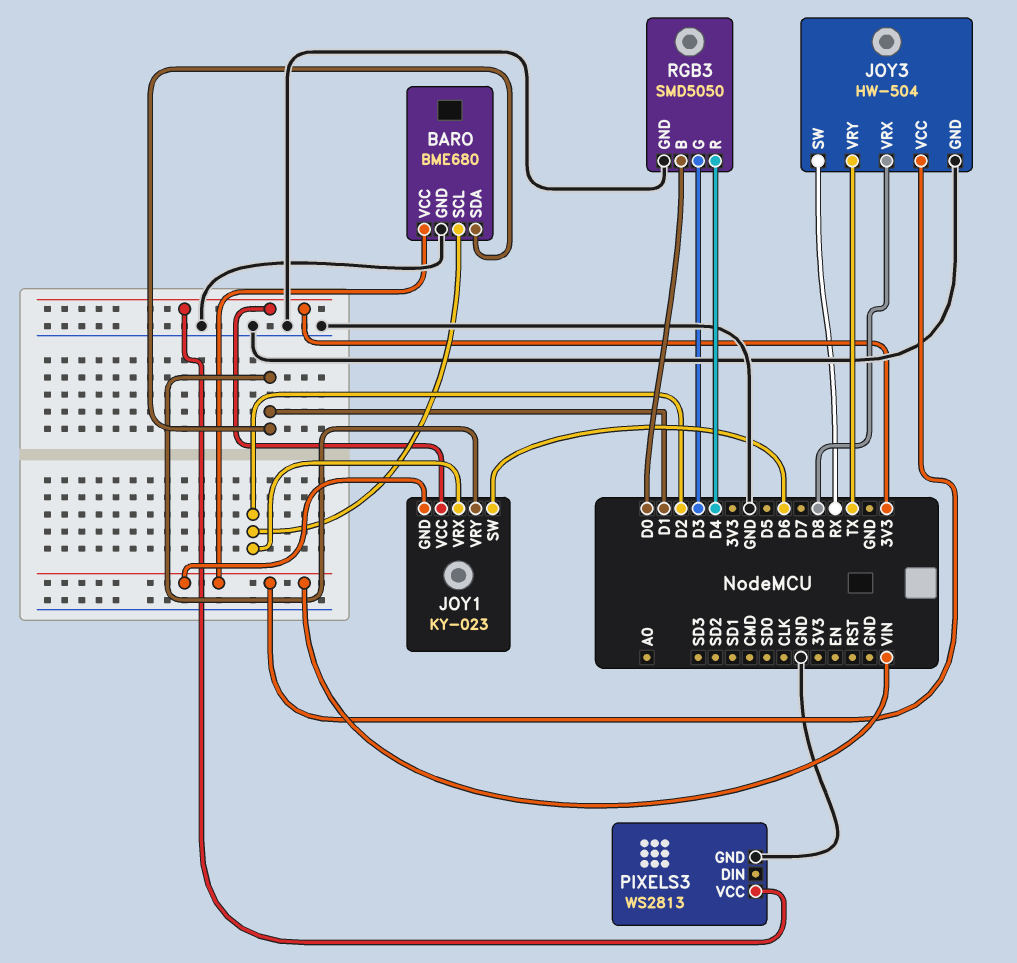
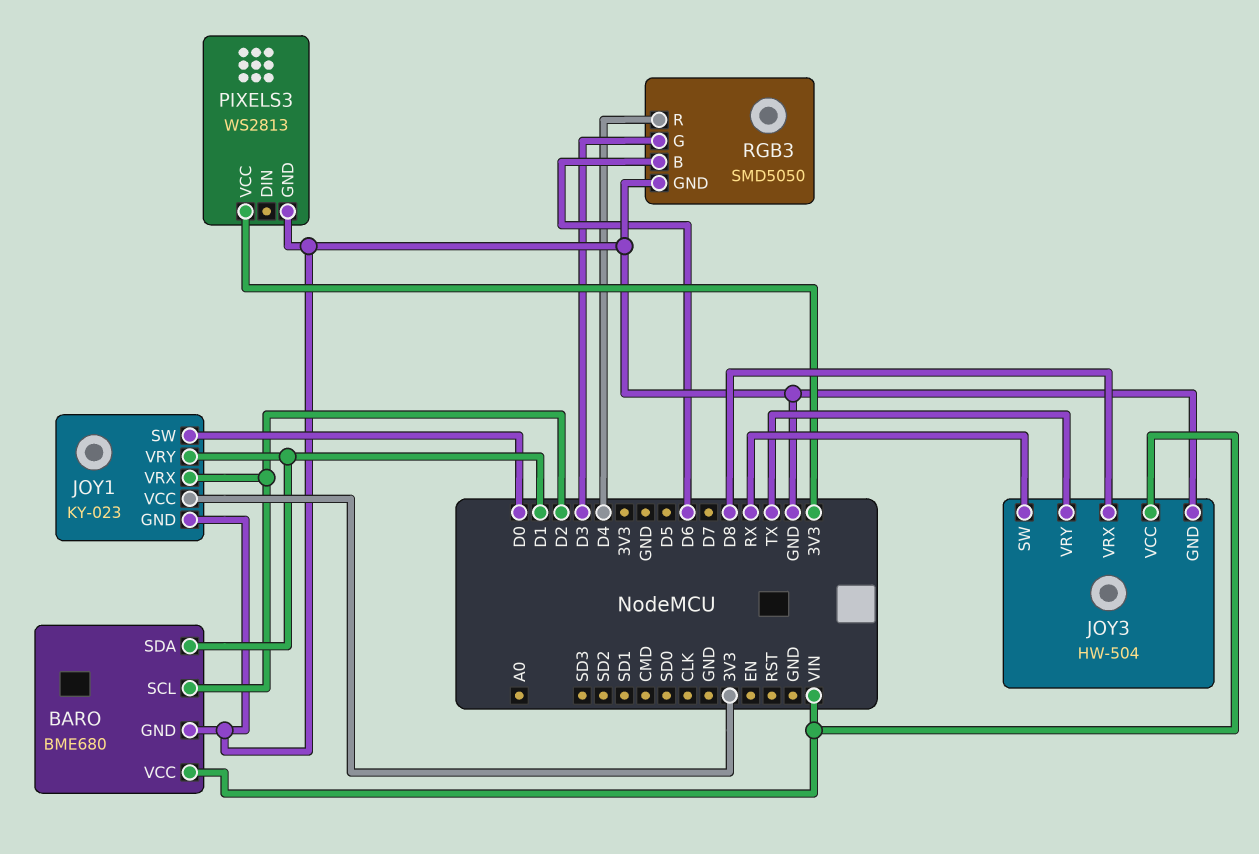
JOY1 pin GND: VIN -> GND
JOY1 pin SW: D6 -> D0
RGB3 pin B: D0 -> D6

